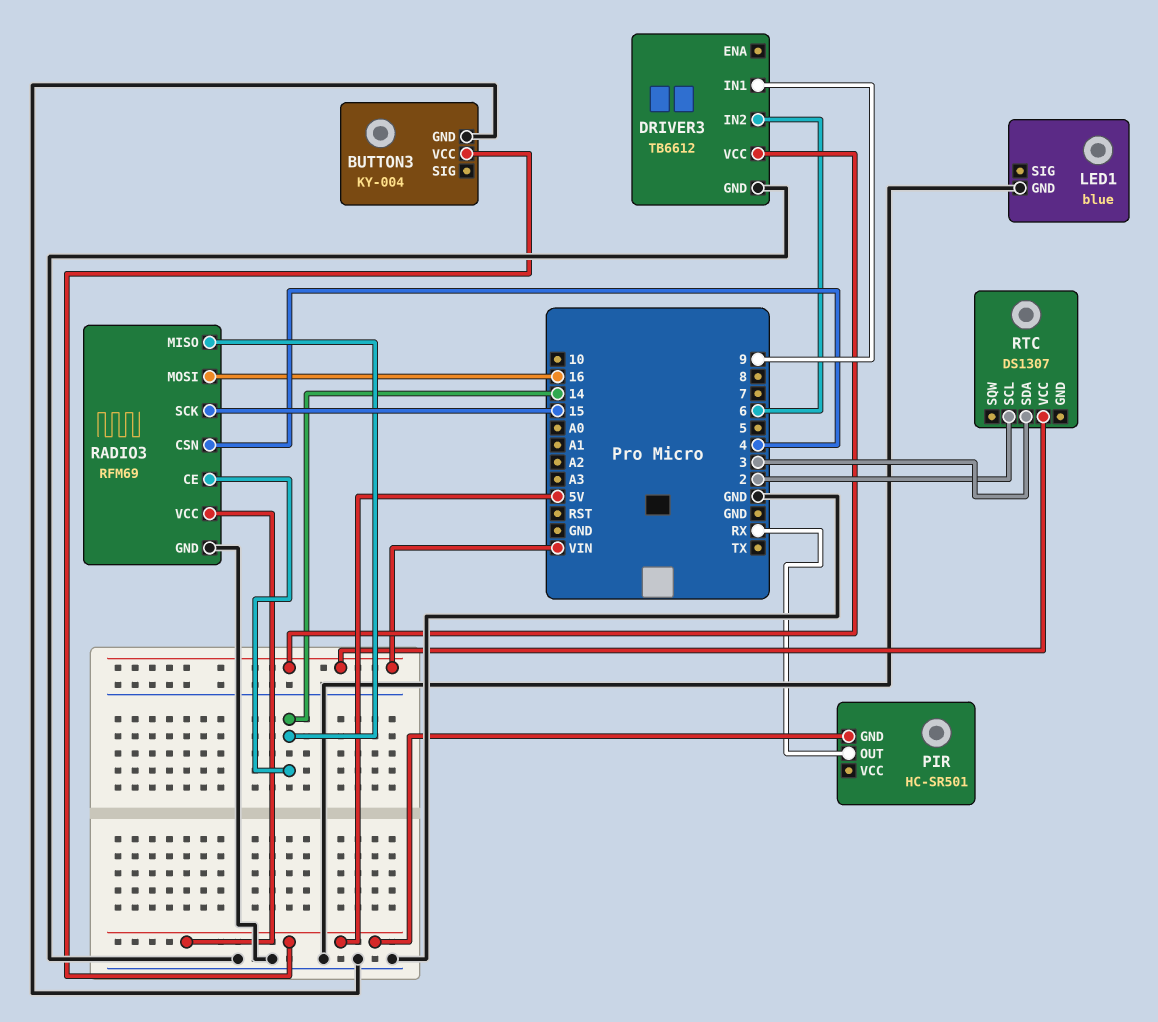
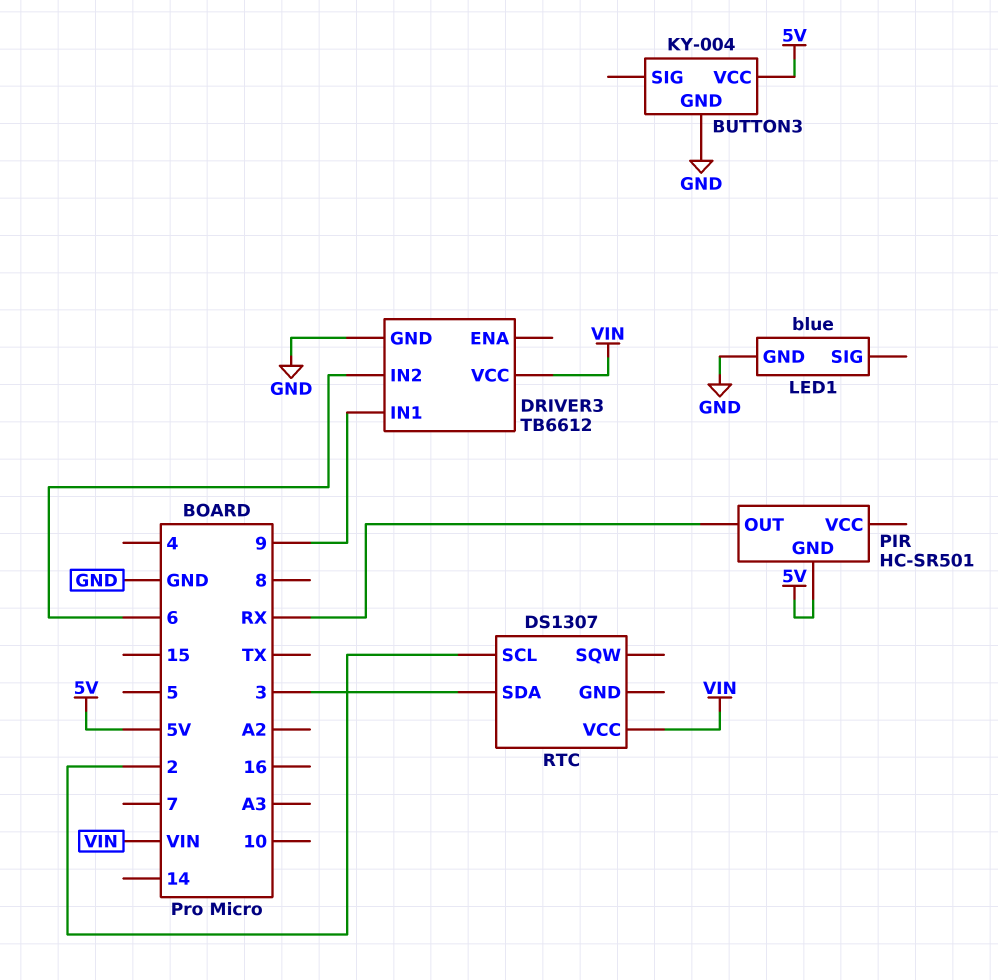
RADIO3: RFM69 -> none
RADIO3 pin CE: 14 -> none
RADIO3 pin CSN: 4 -> none
RADIO3 pin GND: GND -> none
RADIO3 pin MISO: 14 -> none
RADIO3 pin MOSI: 16 -> none
RADIO3 pin SCK: 15 -> none
RADIO3 pin VCC: 5V -> none

